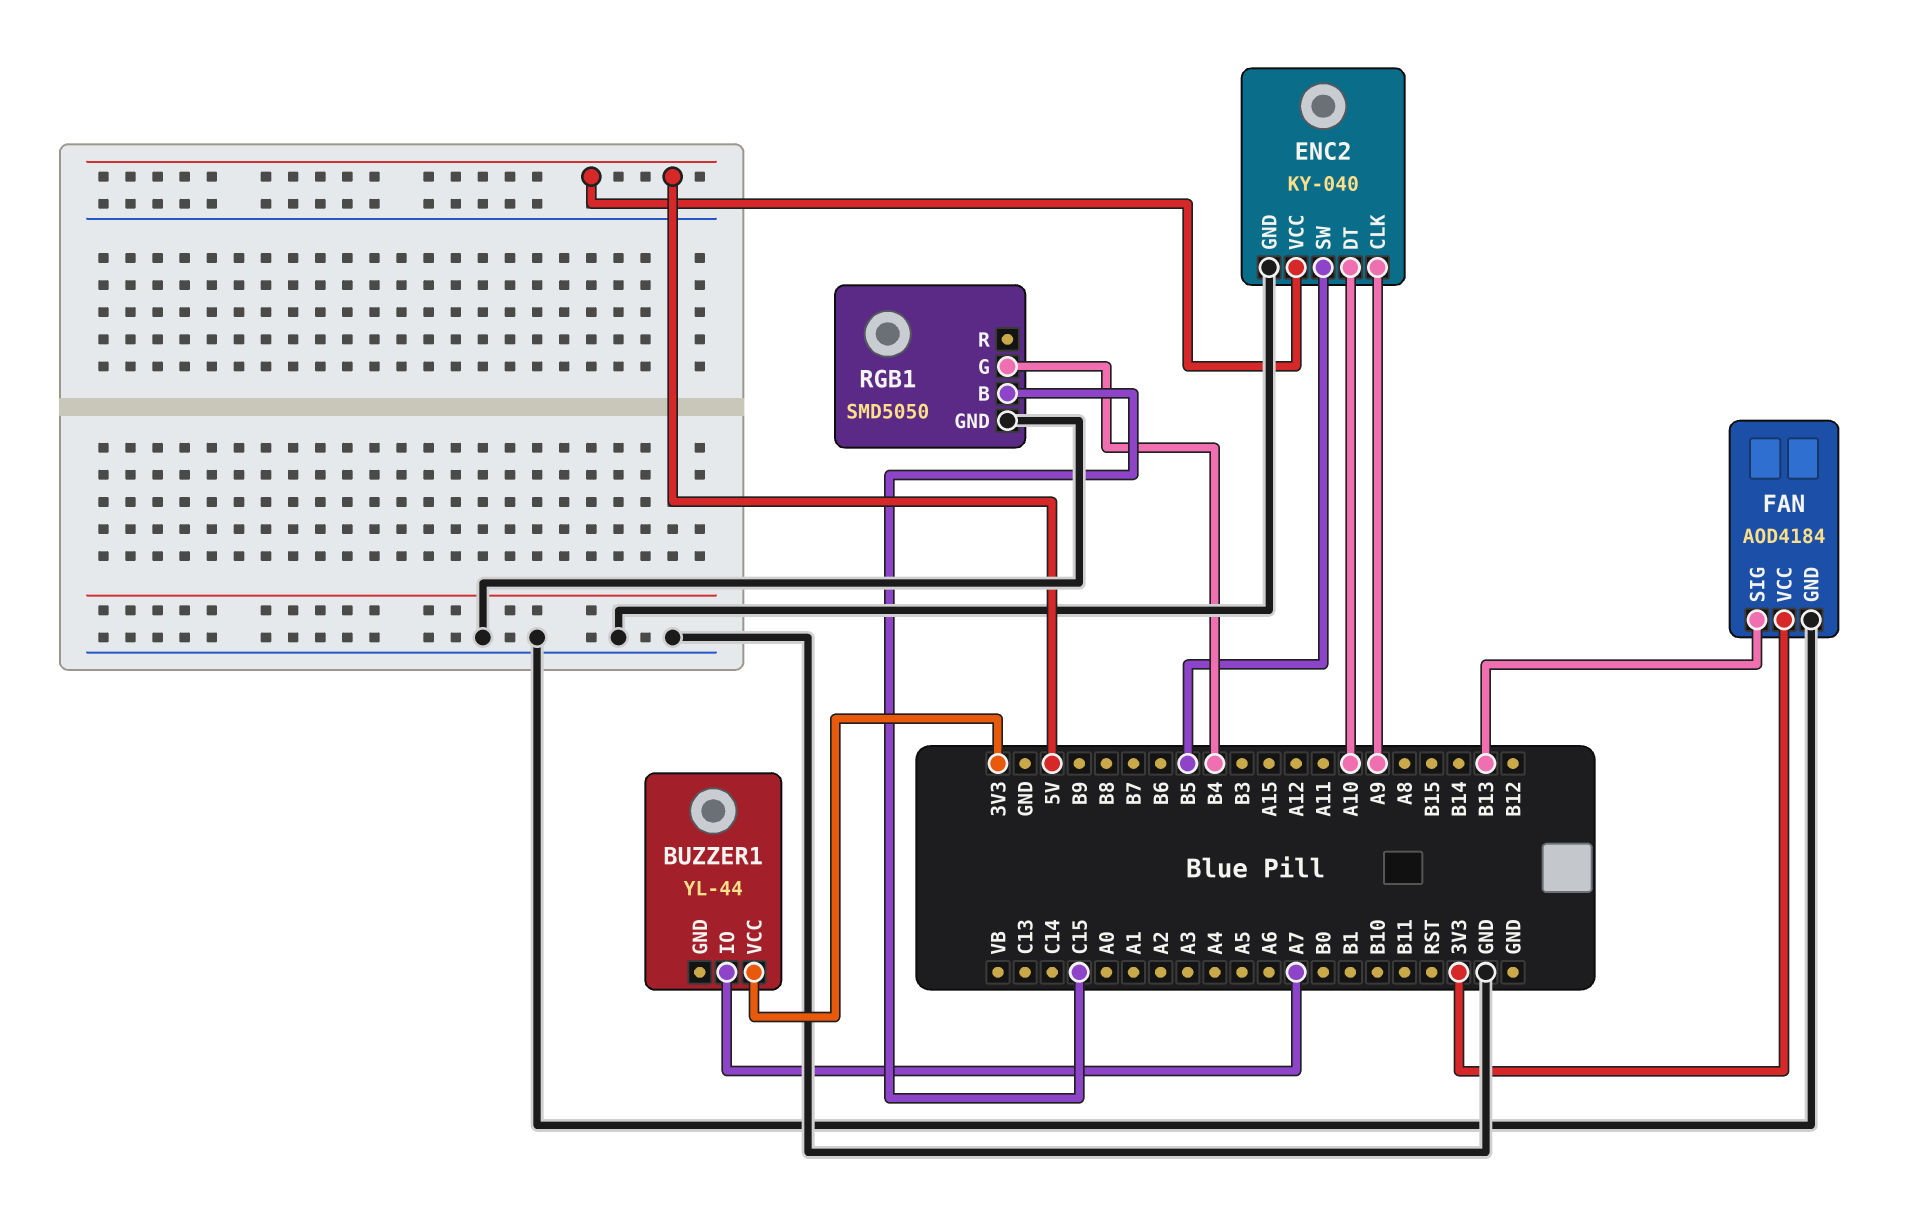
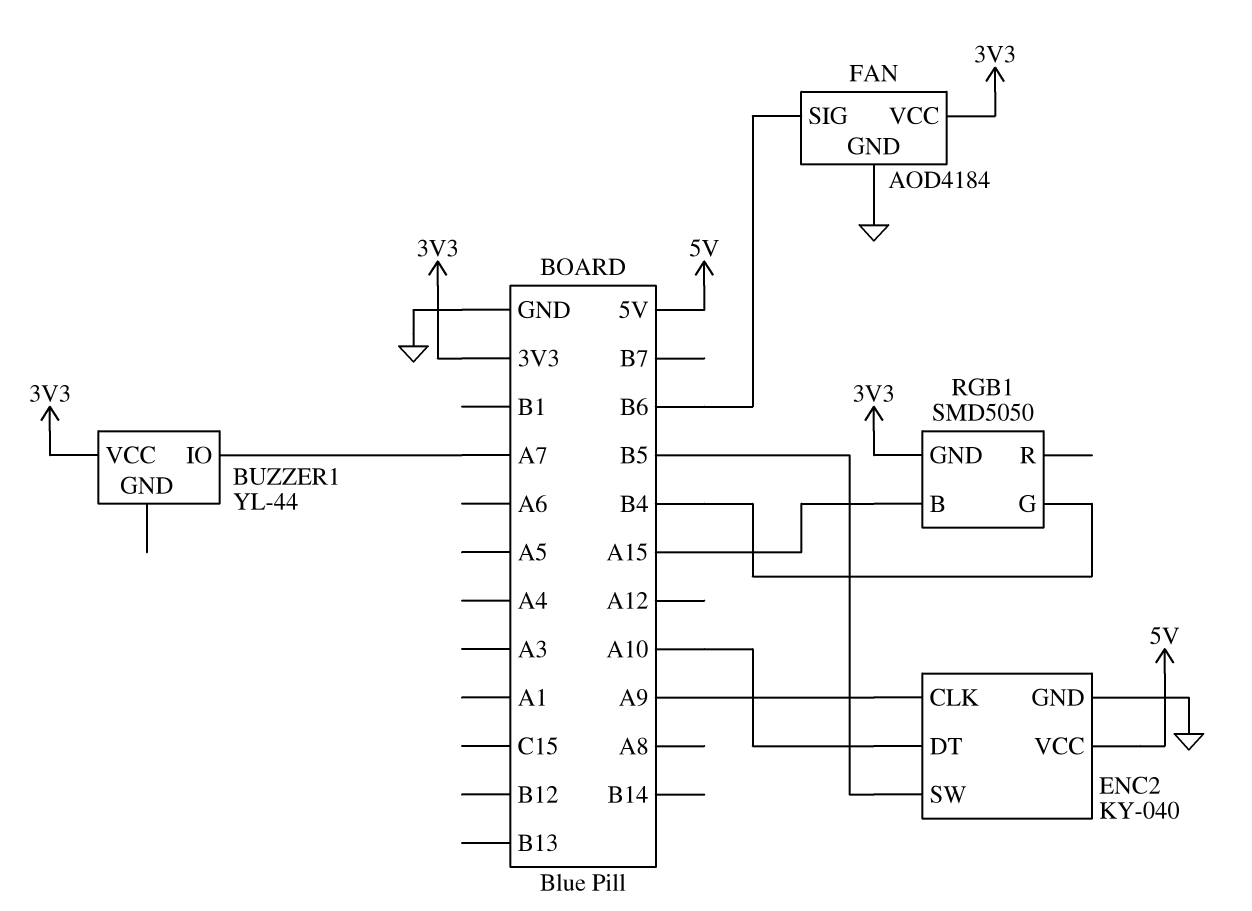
FAN pin SIG: B13 -> B6
RGB1 pin B: C15 -> A15
RGB1 pin GND: GND -> 3V3

